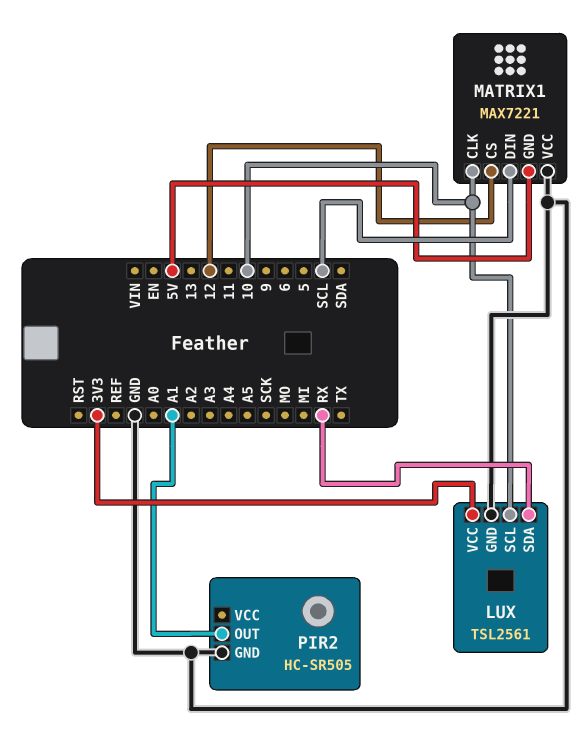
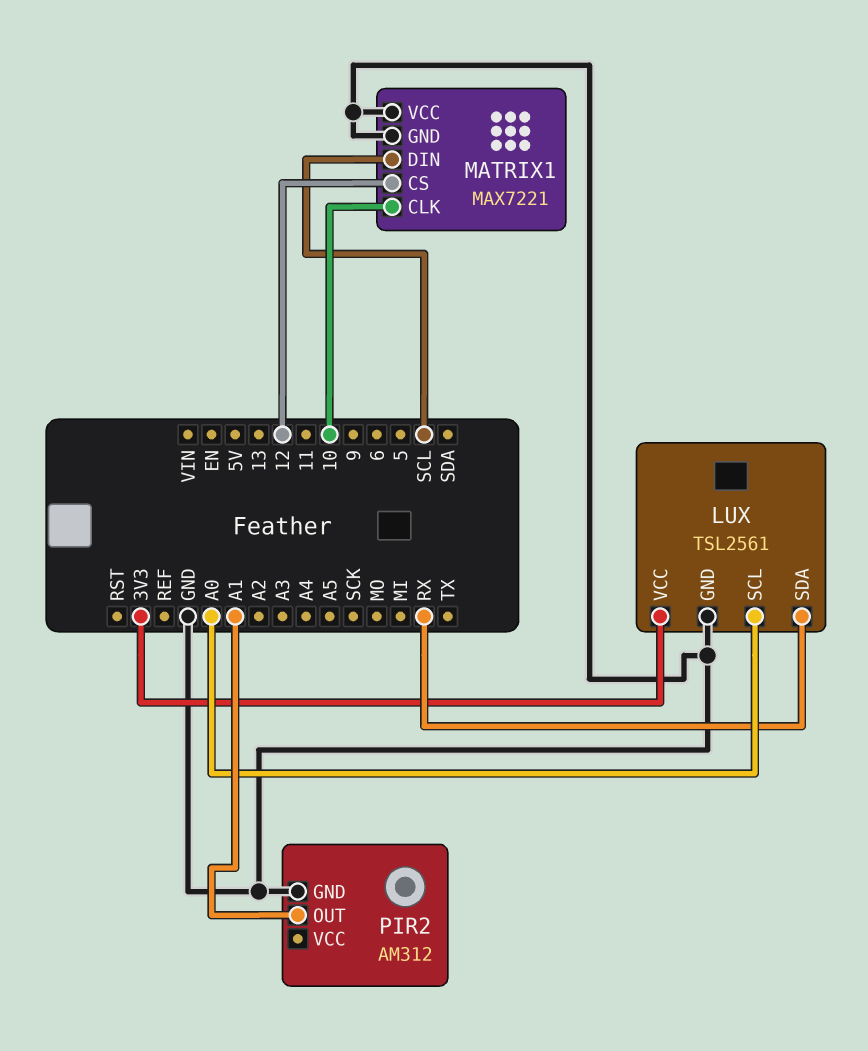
LUX pin SCL: 10 -> A0
MATRIX1 pin GND: 5V -> GND
PIR2: HC-SR505 -> AM312

